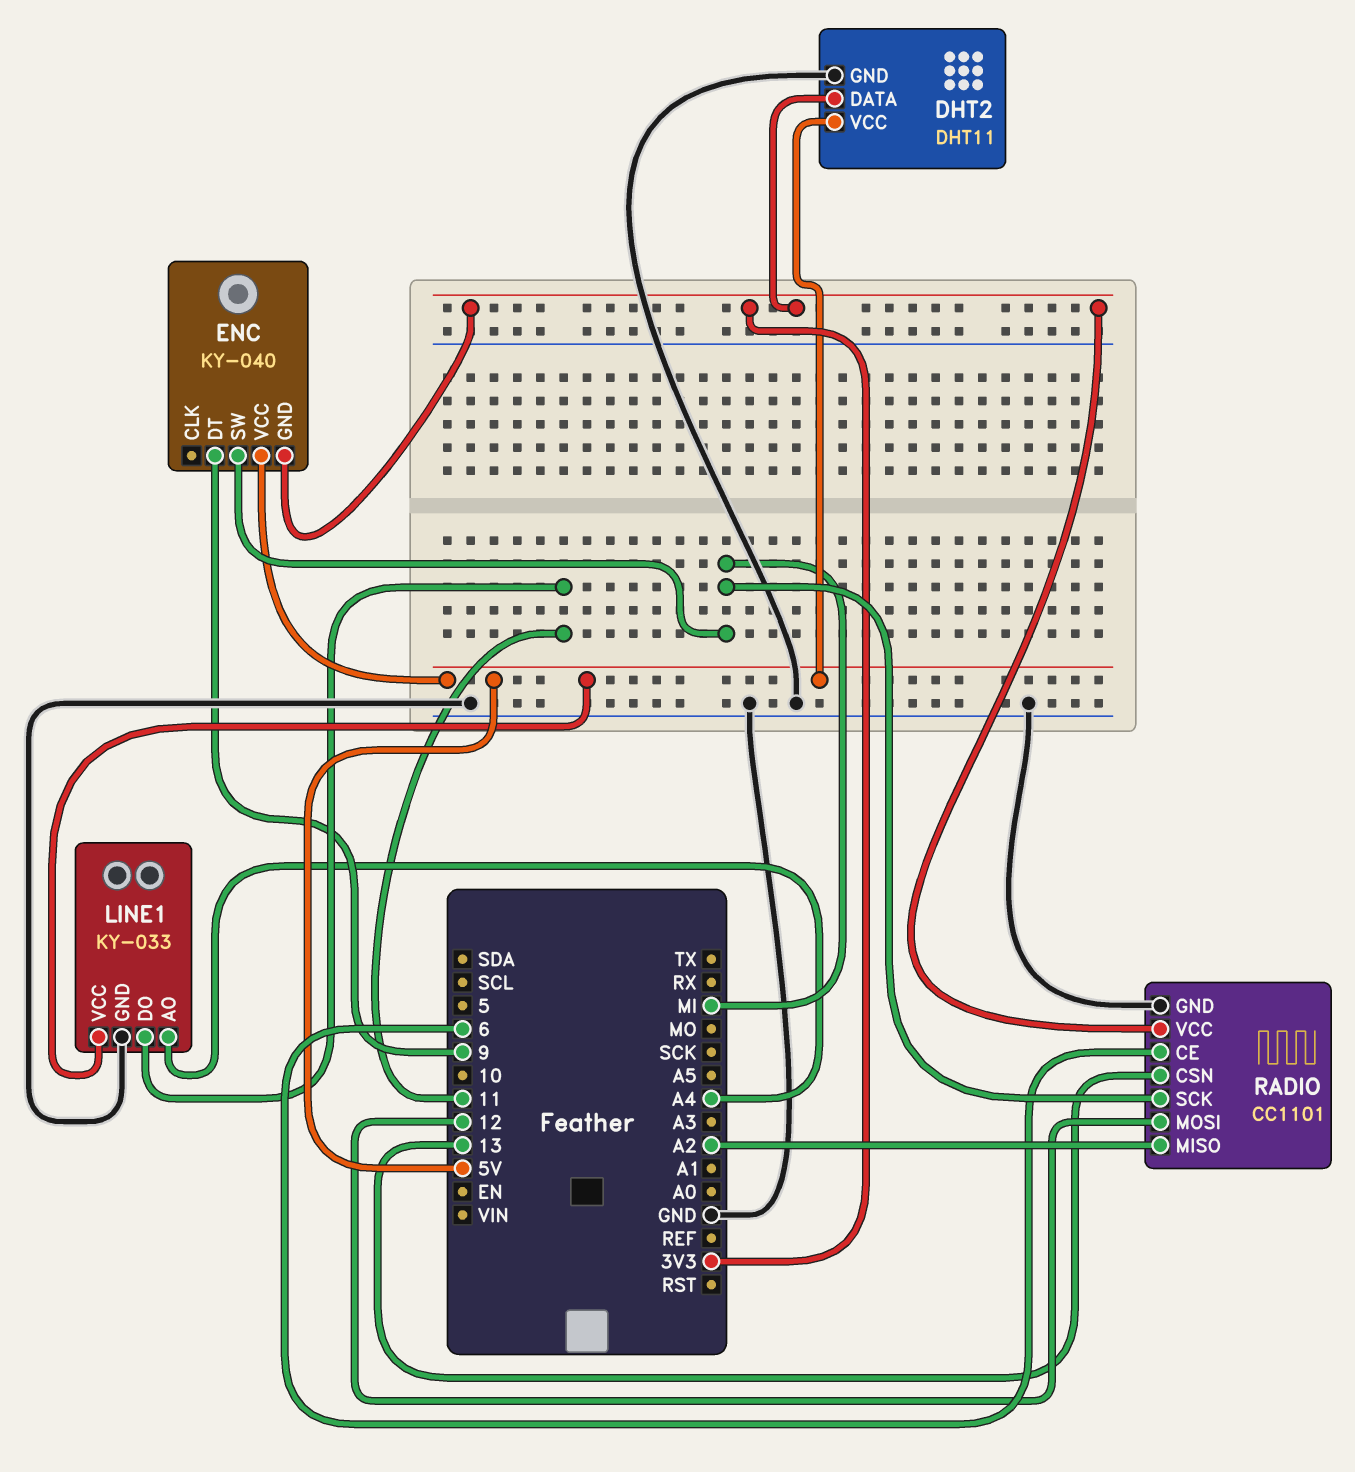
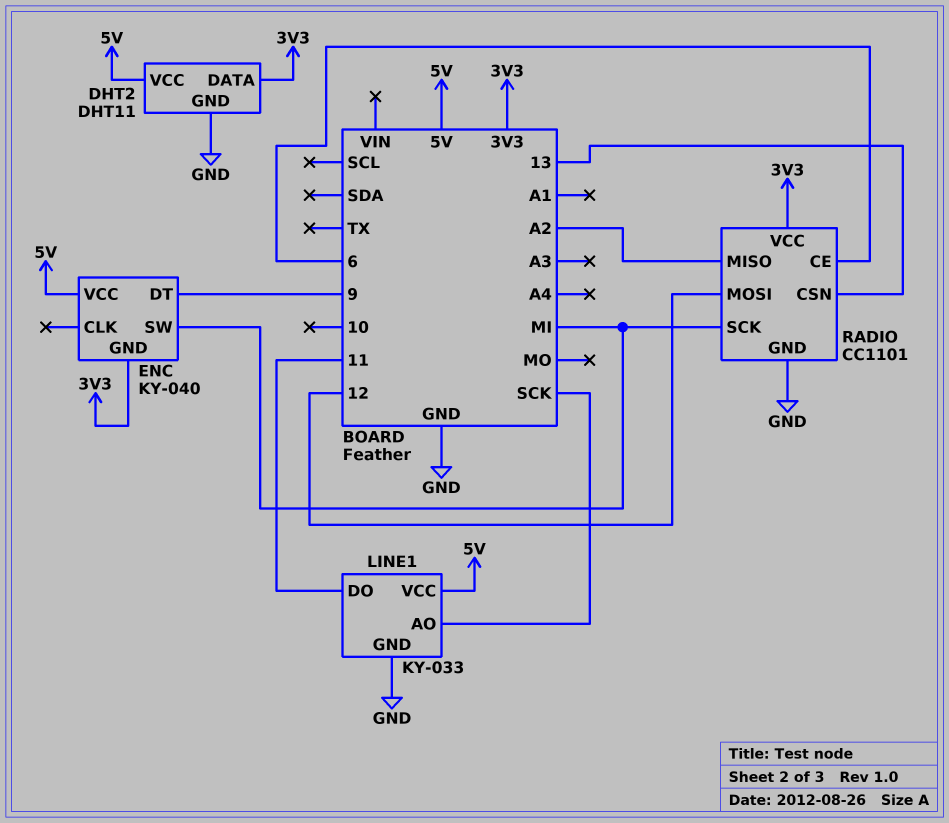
LINE1 pin AO: A4 -> SCK

